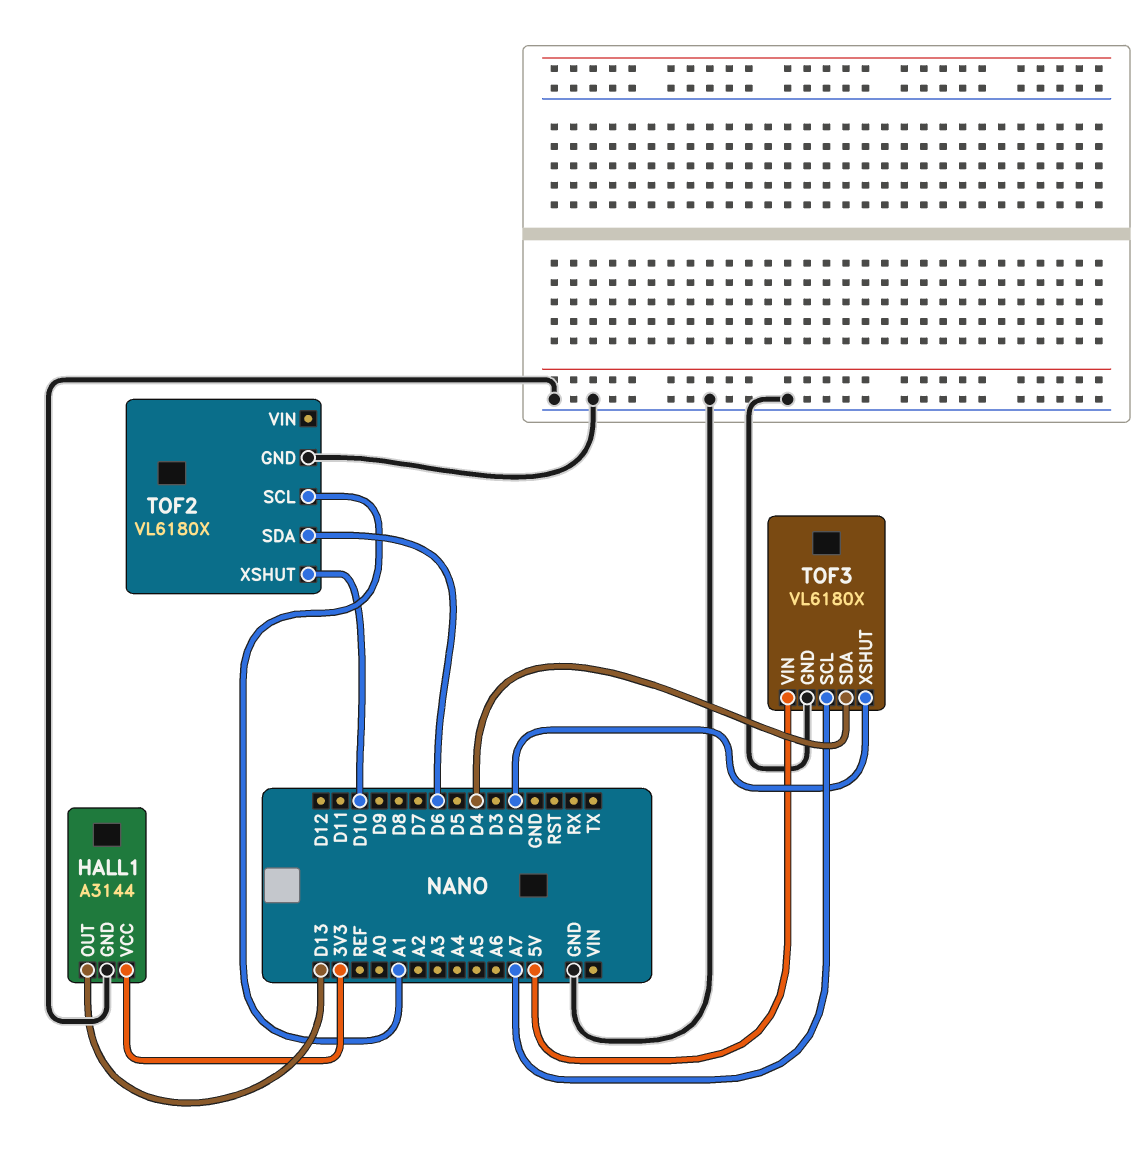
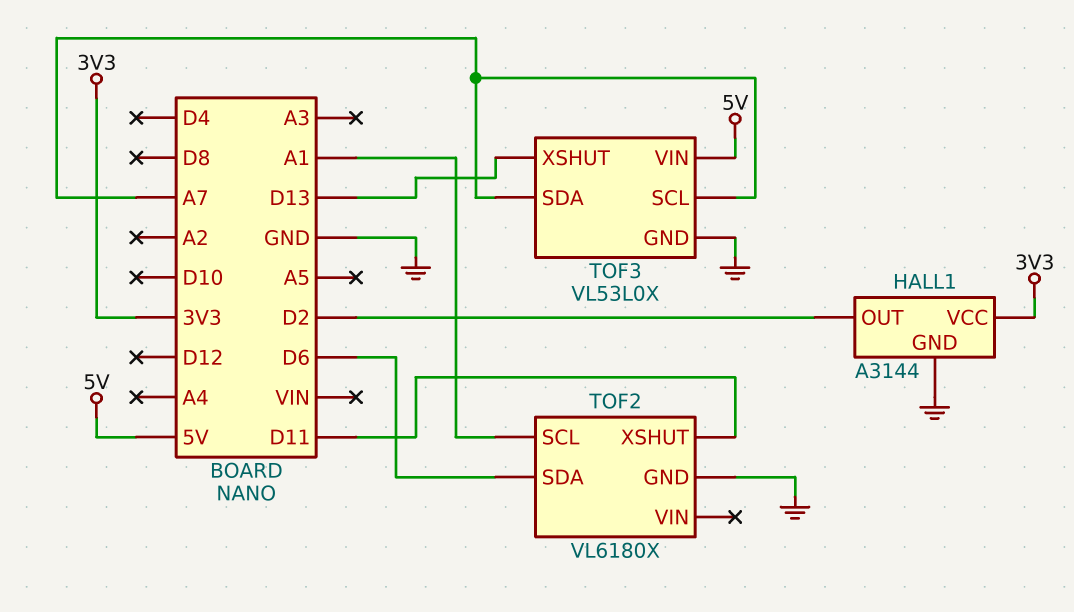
HALL1 pin OUT: D13 -> D2
TOF2 pin XSHUT: D10 -> D11
TOF3: VL6180X -> VL53L0X
TOF3 pin SDA: D4 -> A7
TOF3 pin XSHUT: D2 -> D13

